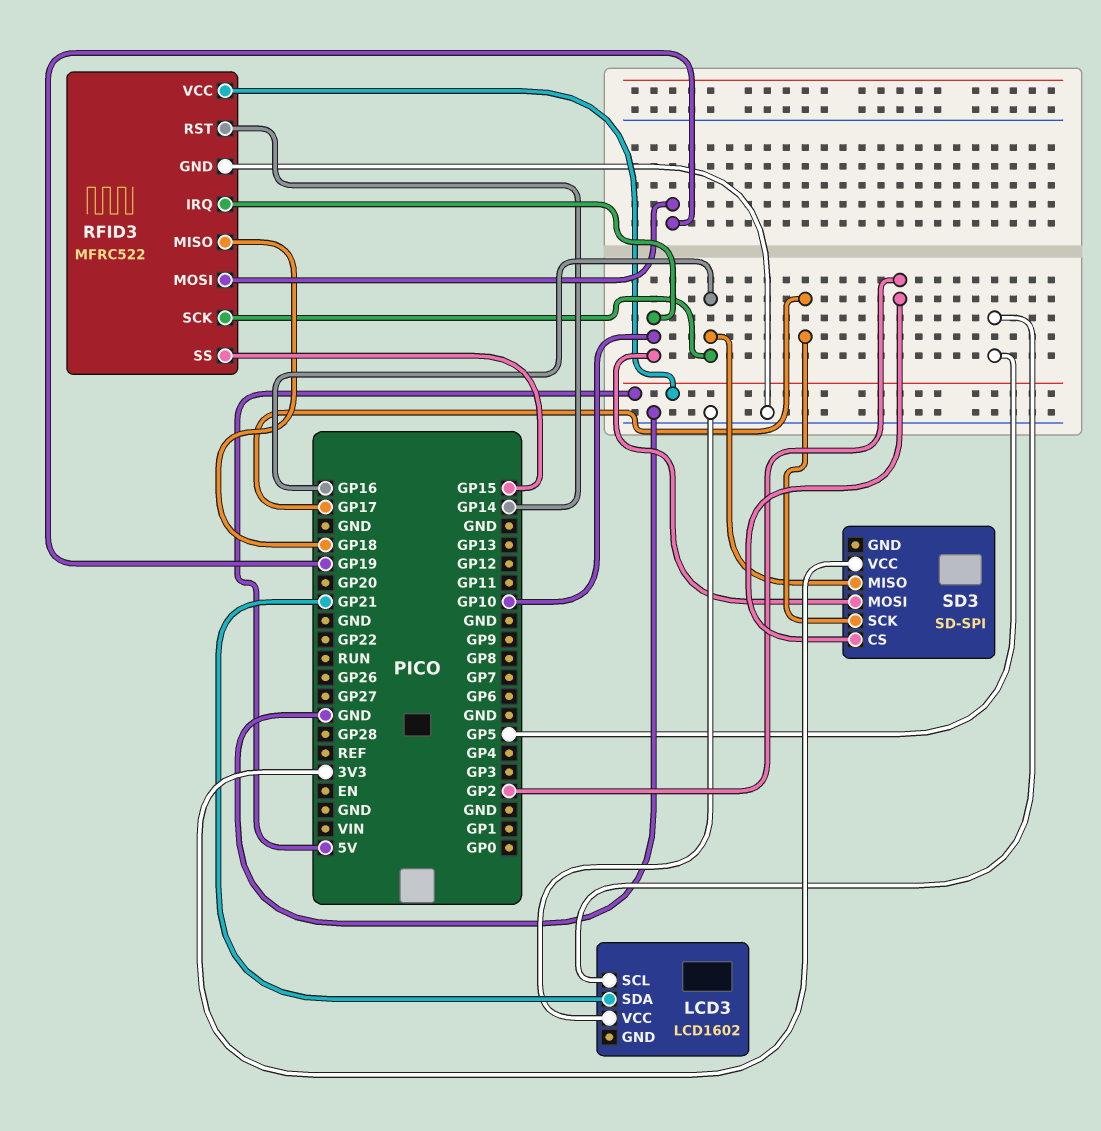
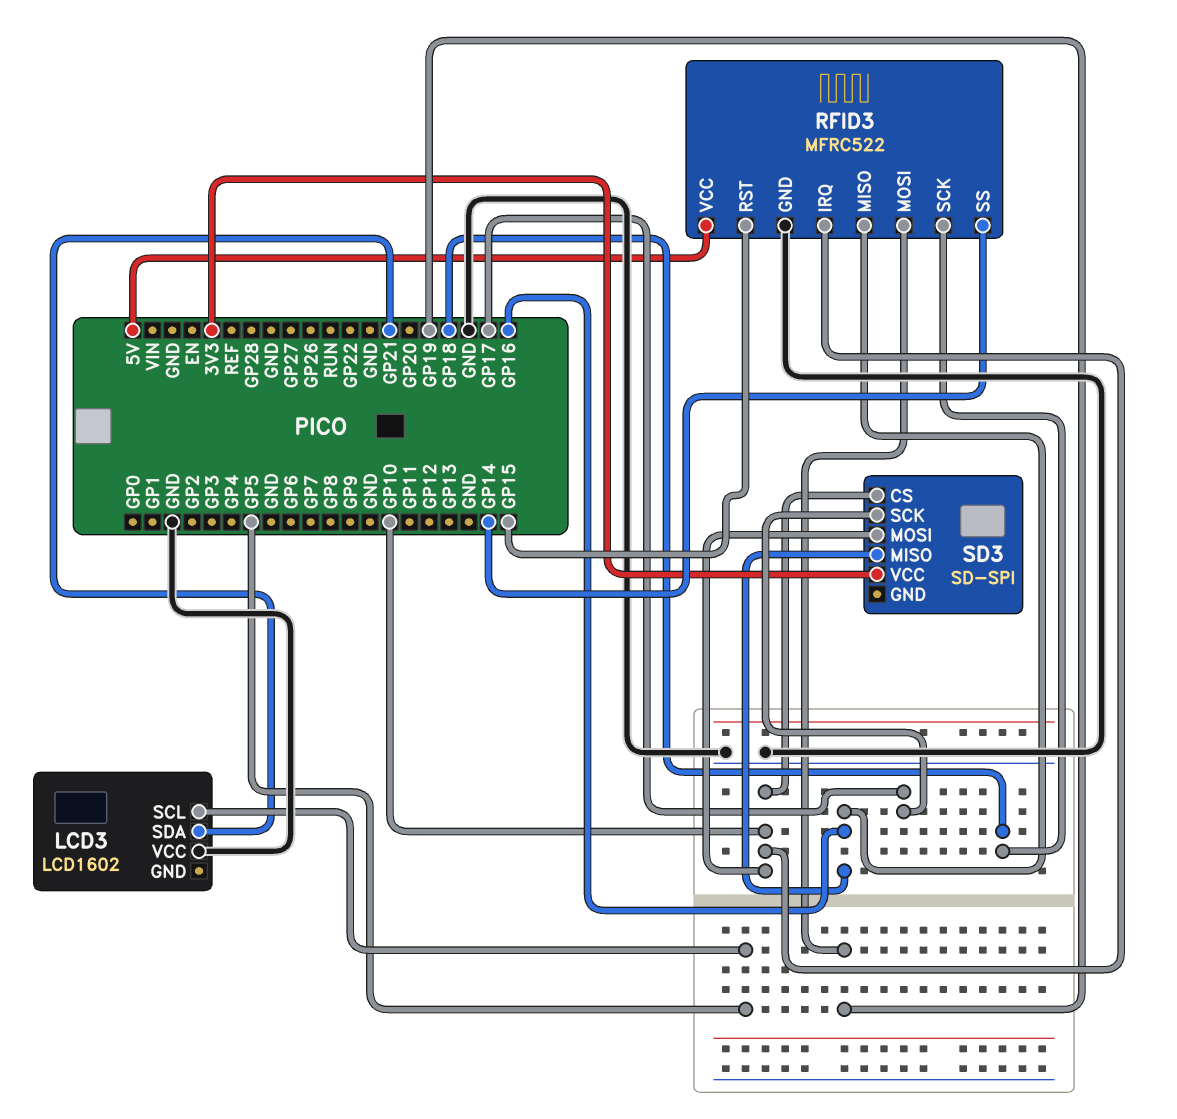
RFID3 pin MISO: GP18 -> GP16
RFID3 pin RST: GP14 -> GP15
RFID3 pin SCK: GP16 -> GP18
RFID3 pin SS: GP15 -> GP14
SD3 pin CS: GP2 -> GP10

